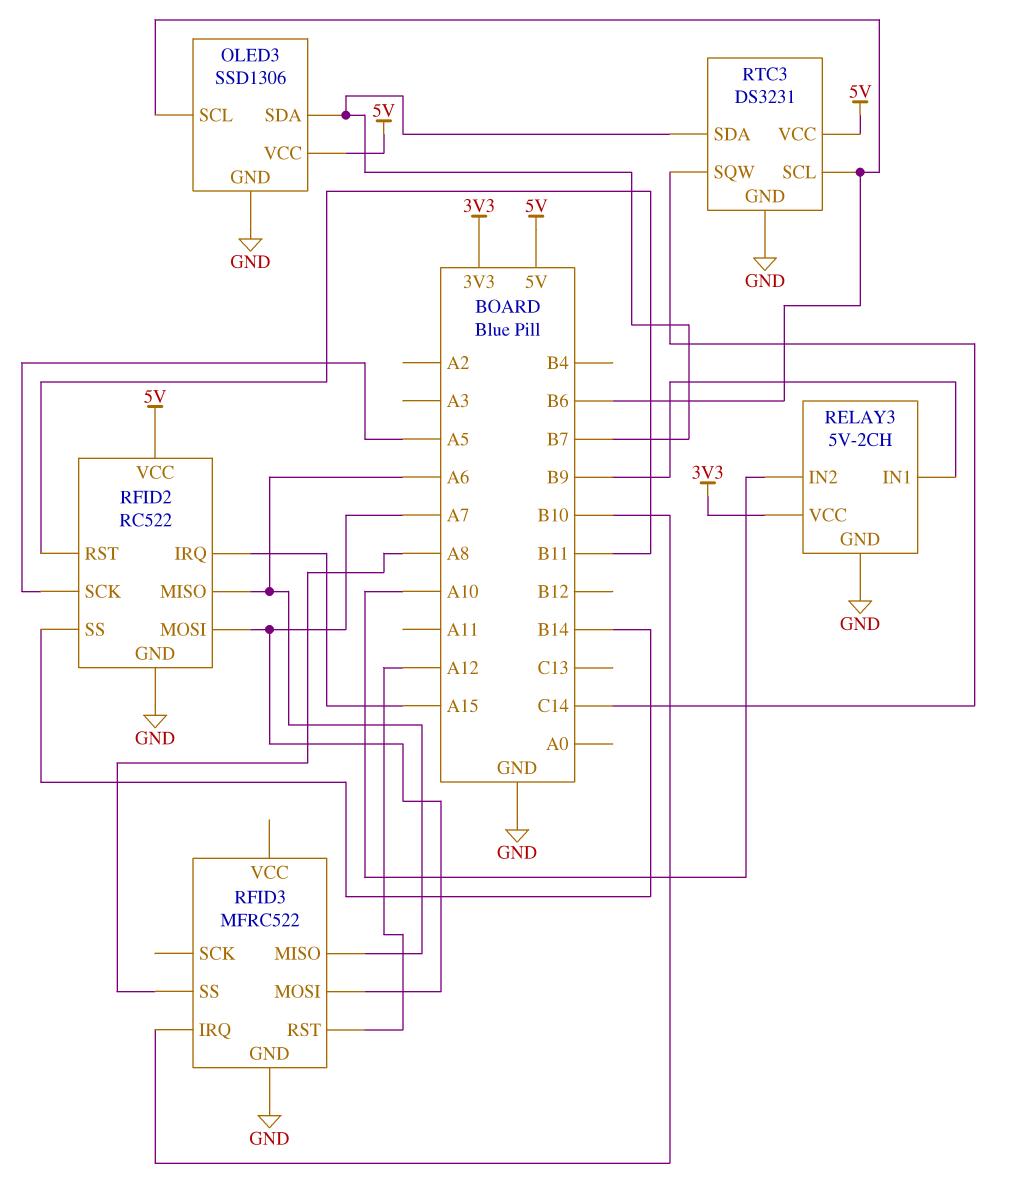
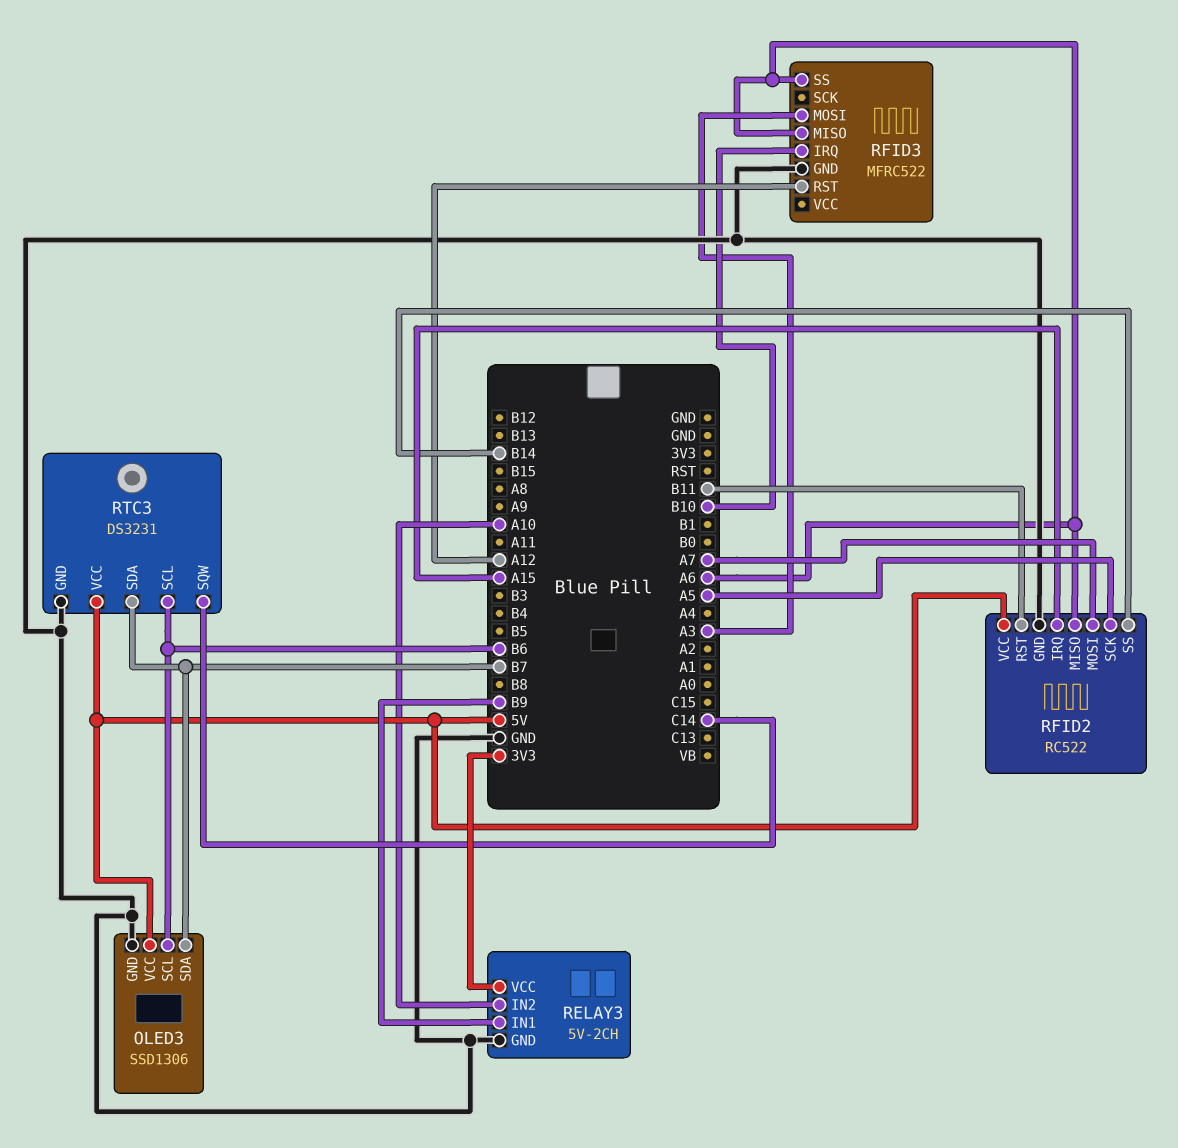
RFID3 pin MOSI: A7 -> A3
RFID3 pin SS: A8 -> A6

